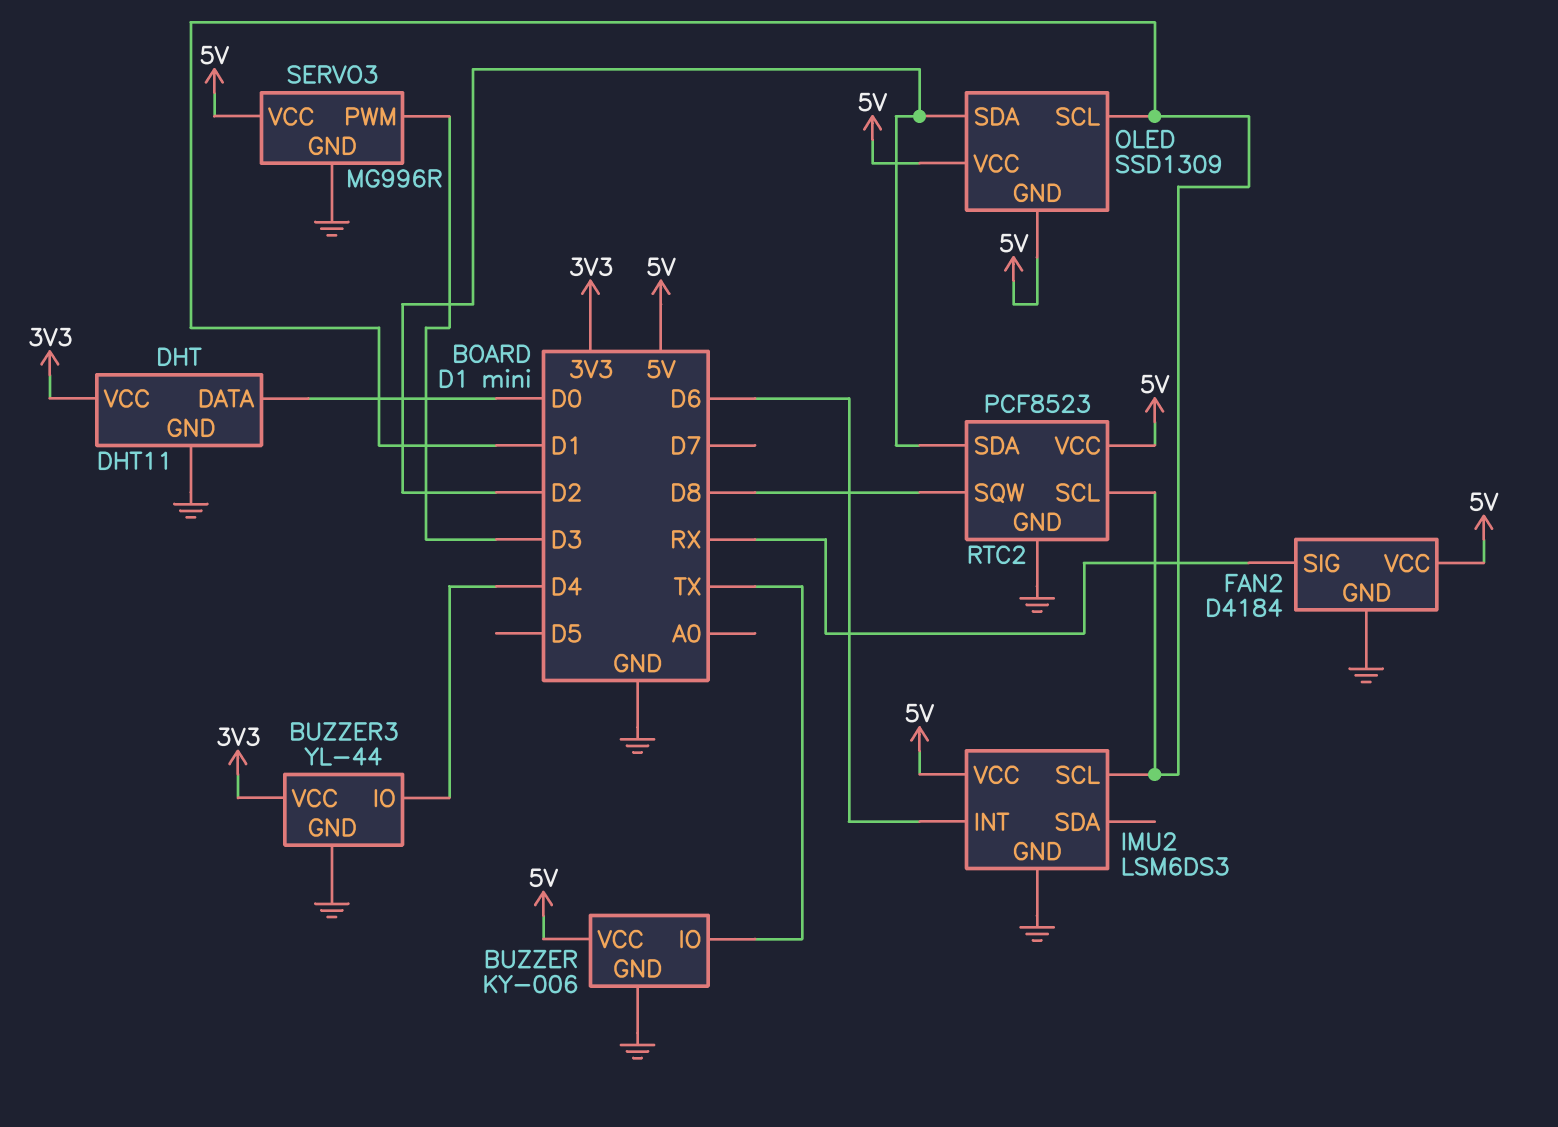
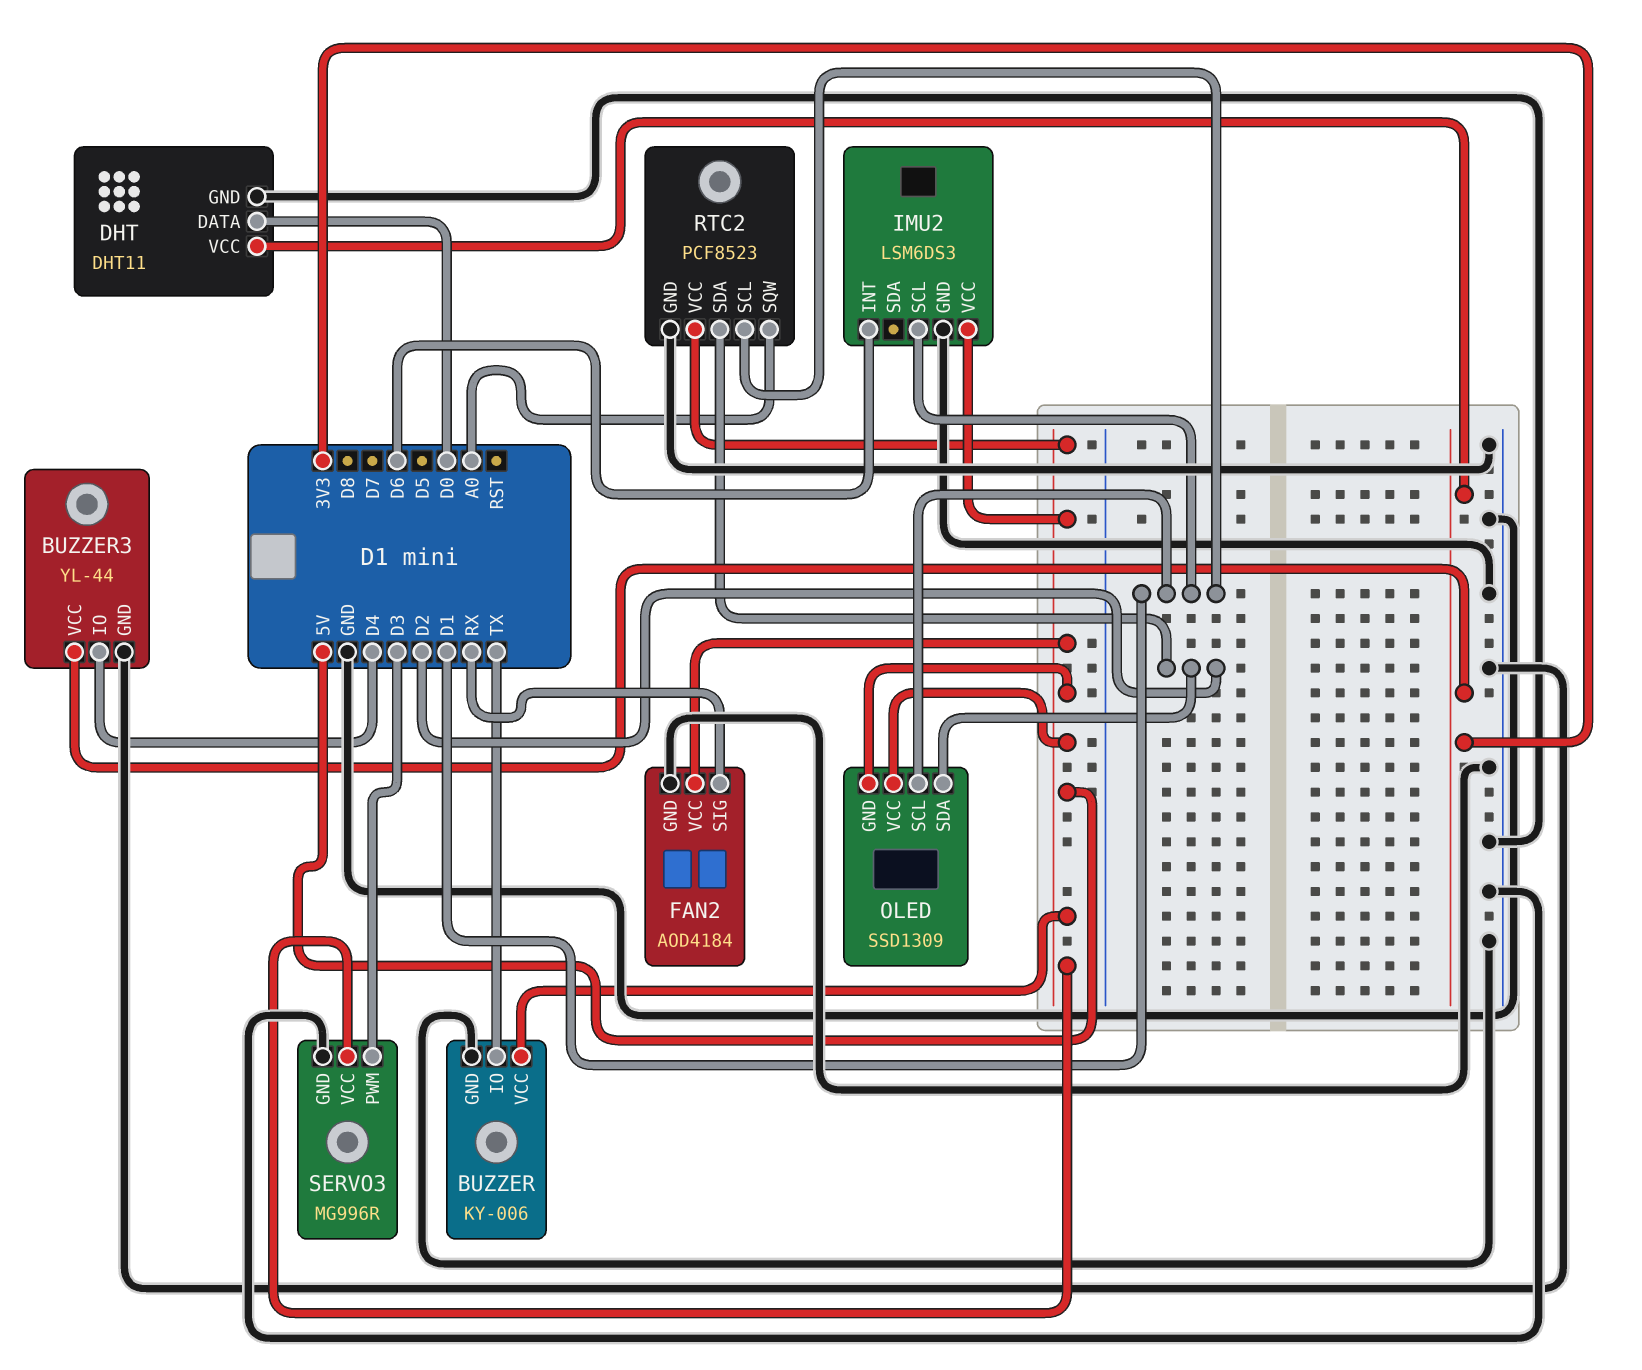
FAN2: D4184 -> AOD4184
RTC2 pin SQW: D8 -> A0

